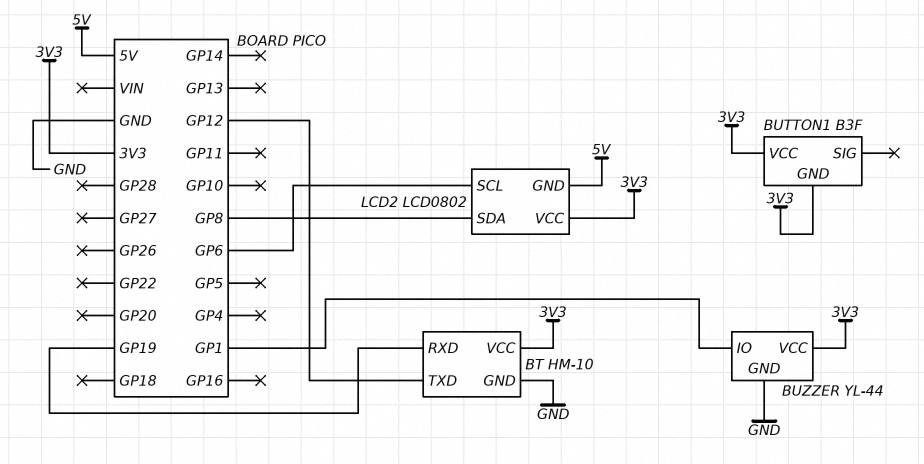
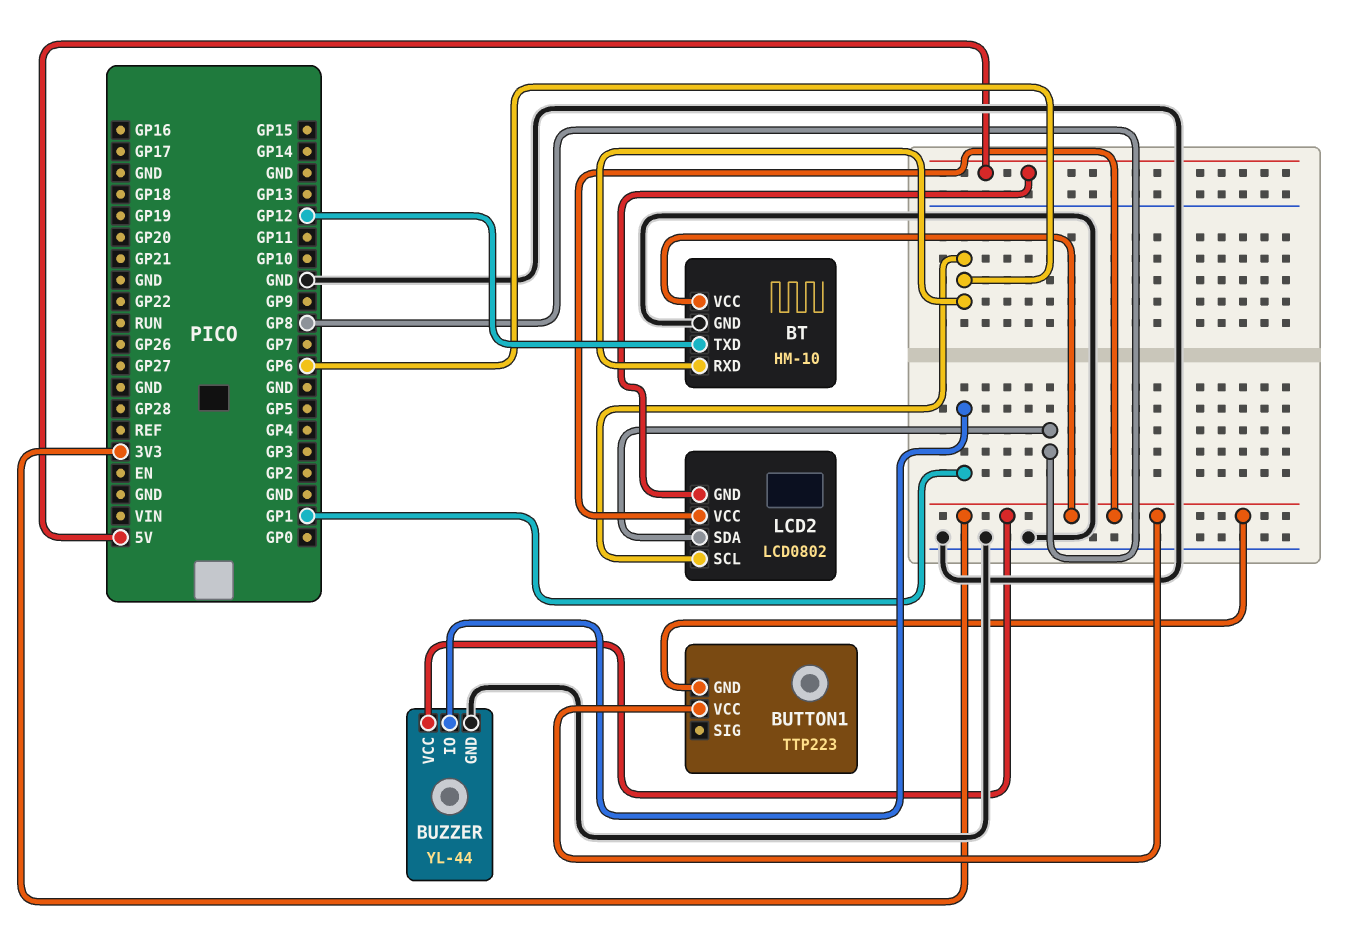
BT pin RXD: GP19 -> GP6
BUTTON1: B3F -> TTP223

